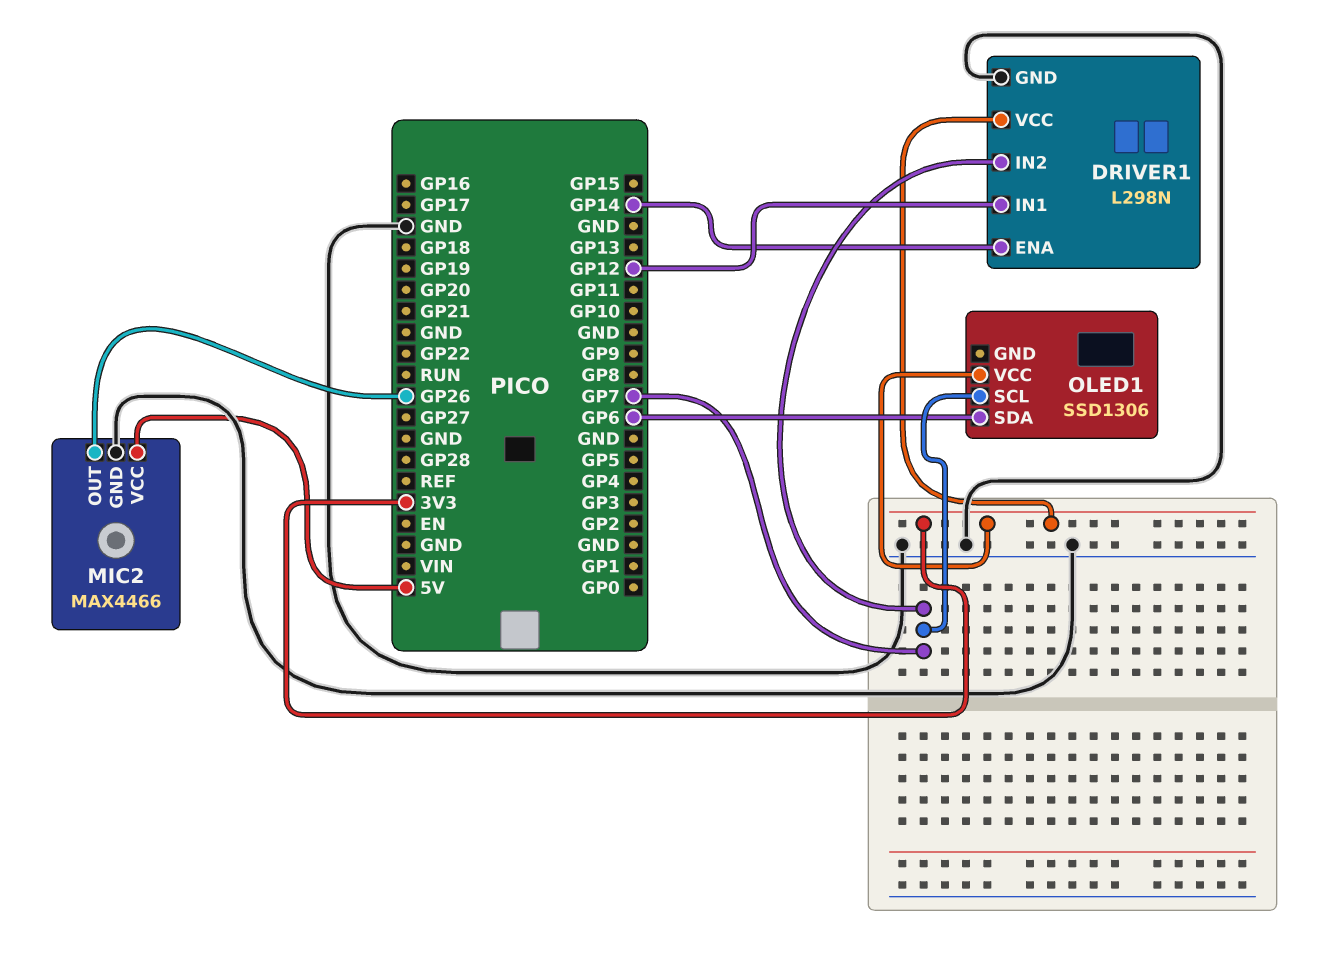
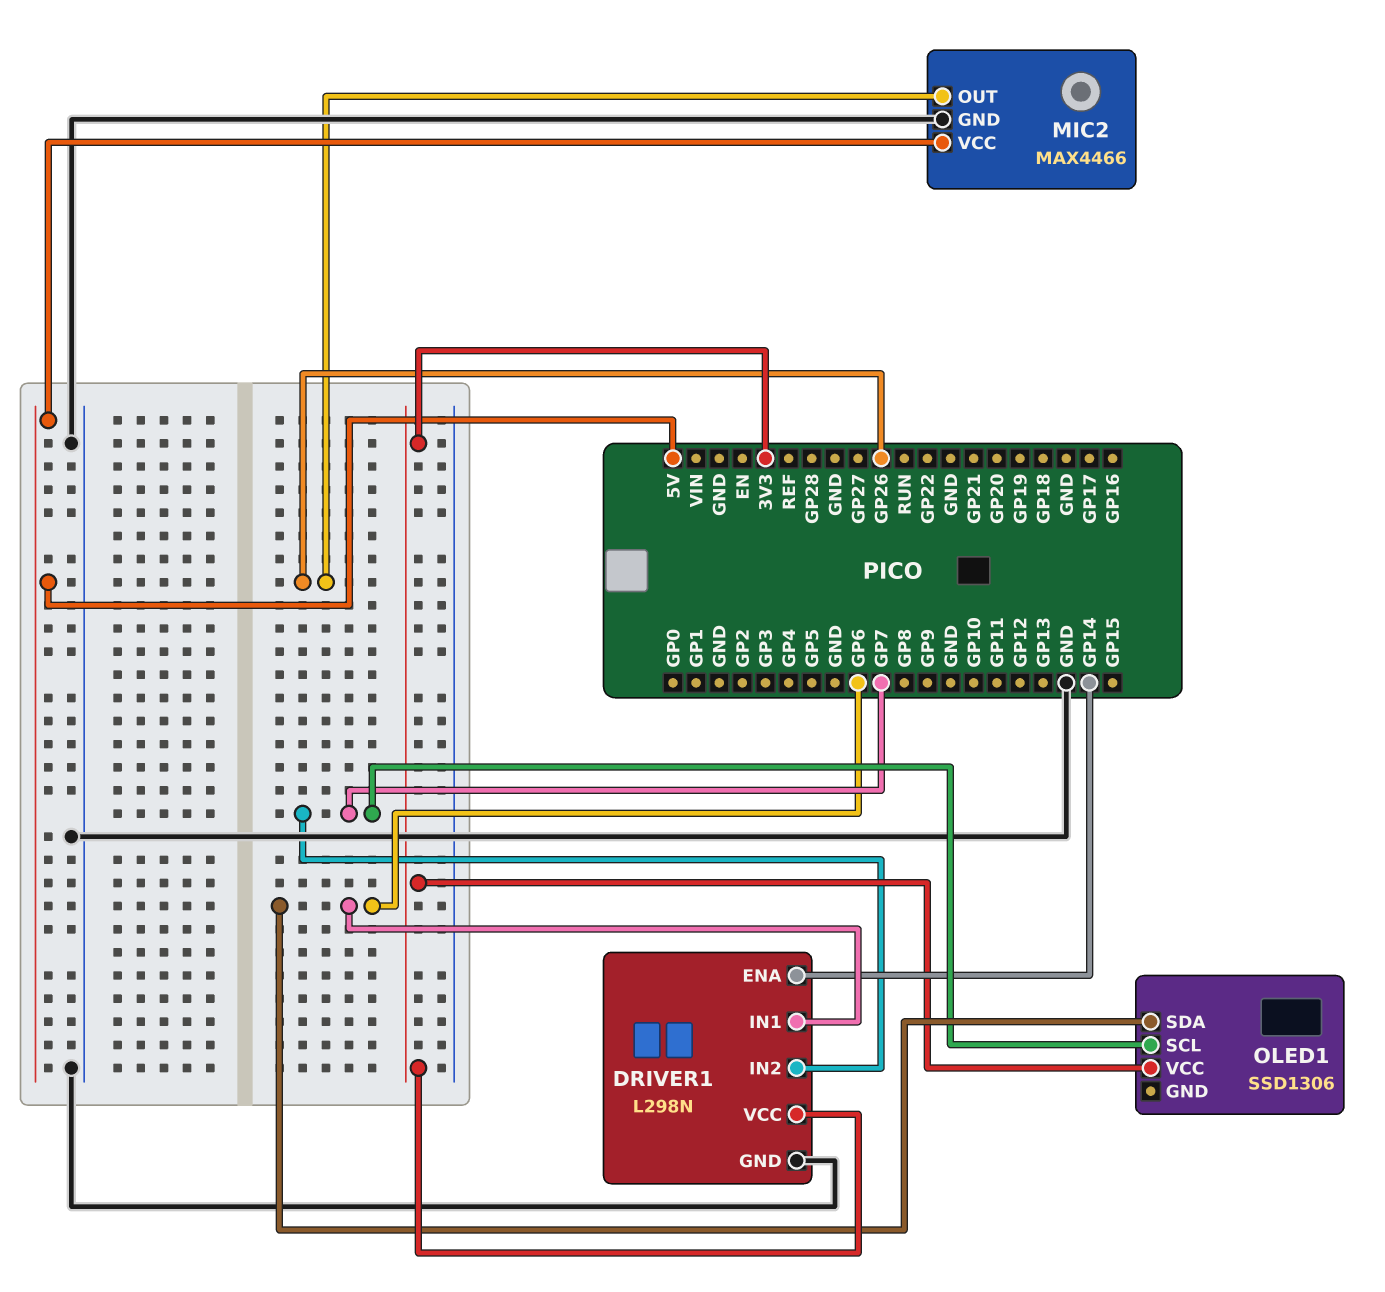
DRIVER1 pin IN1: GP12 -> GP6

